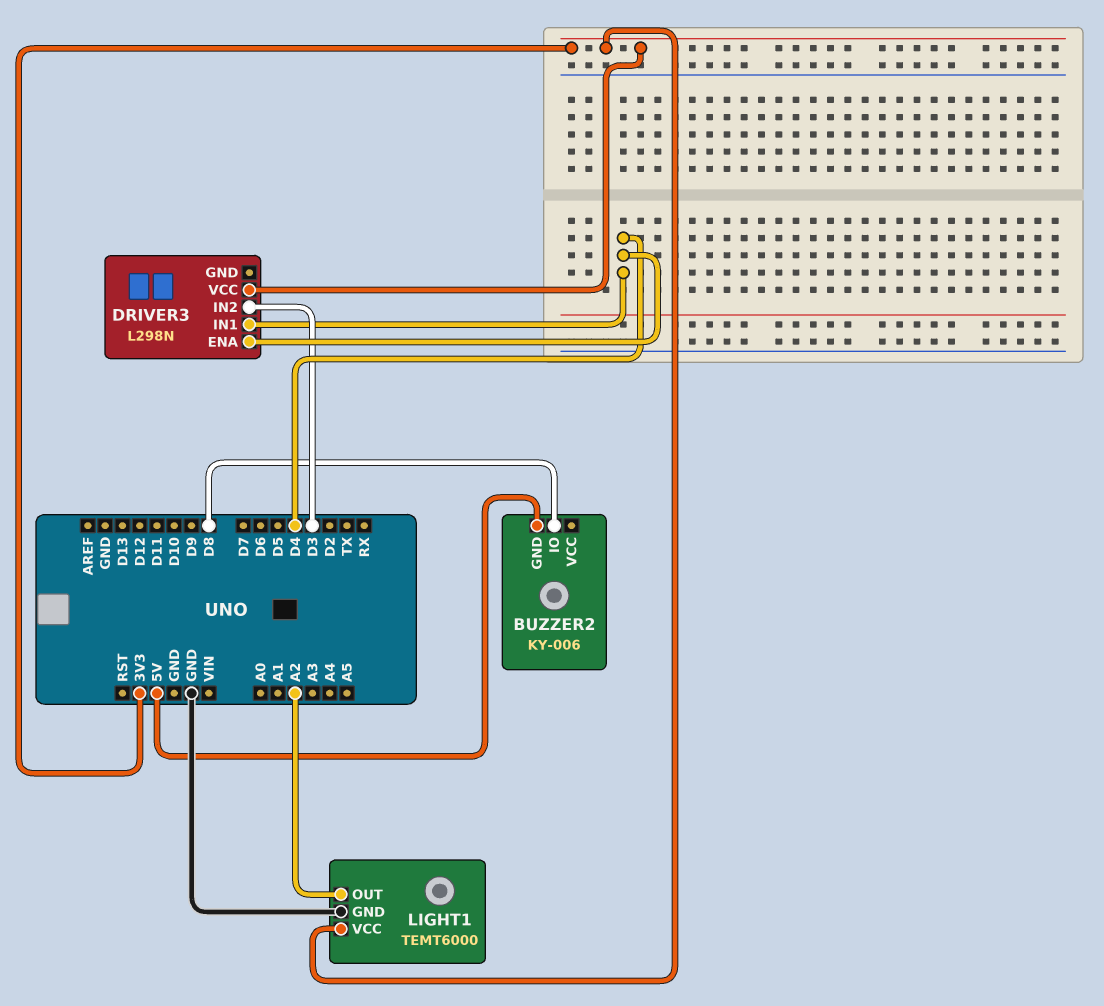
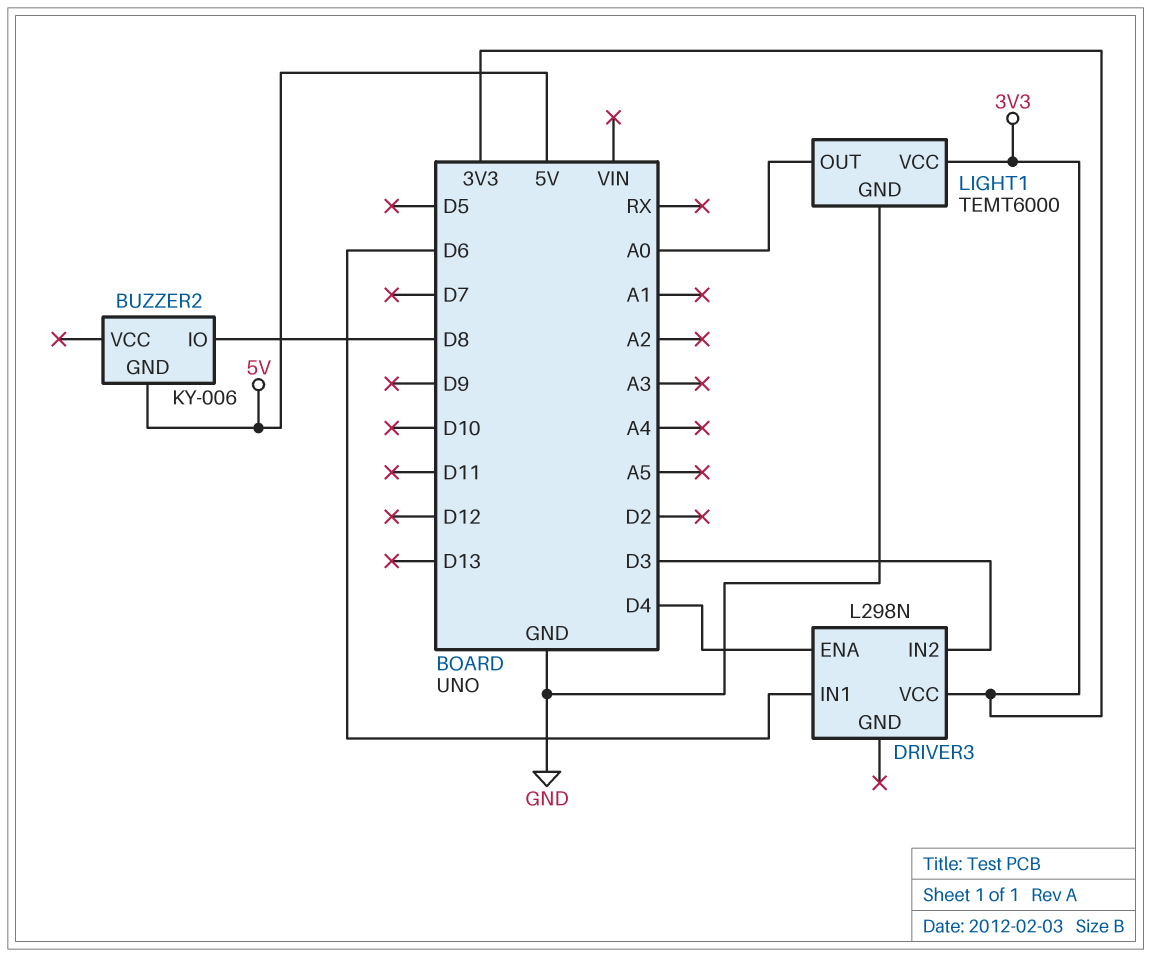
DRIVER3 pin IN1: D4 -> D6
LIGHT1 pin OUT: A2 -> A0

